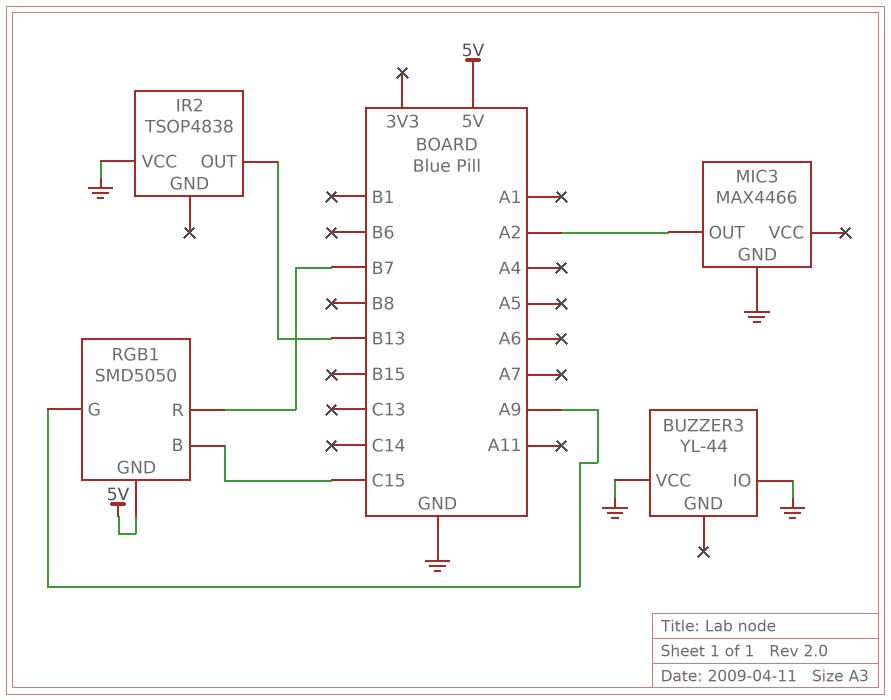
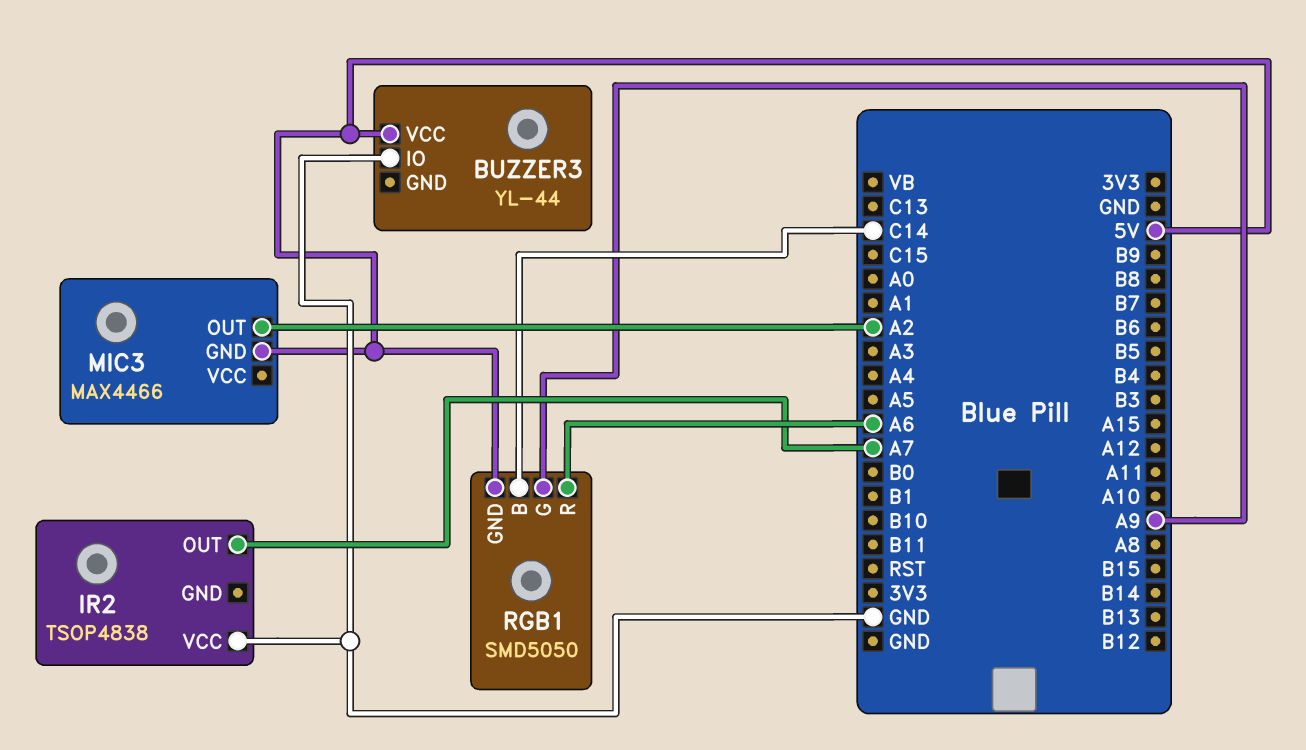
BUZZER3 pin VCC: GND -> 5V
IR2 pin OUT: B13 -> A7
MIC3 pin GND: GND -> 5V
RGB1 pin B: C15 -> C14
RGB1 pin R: B7 -> A6

